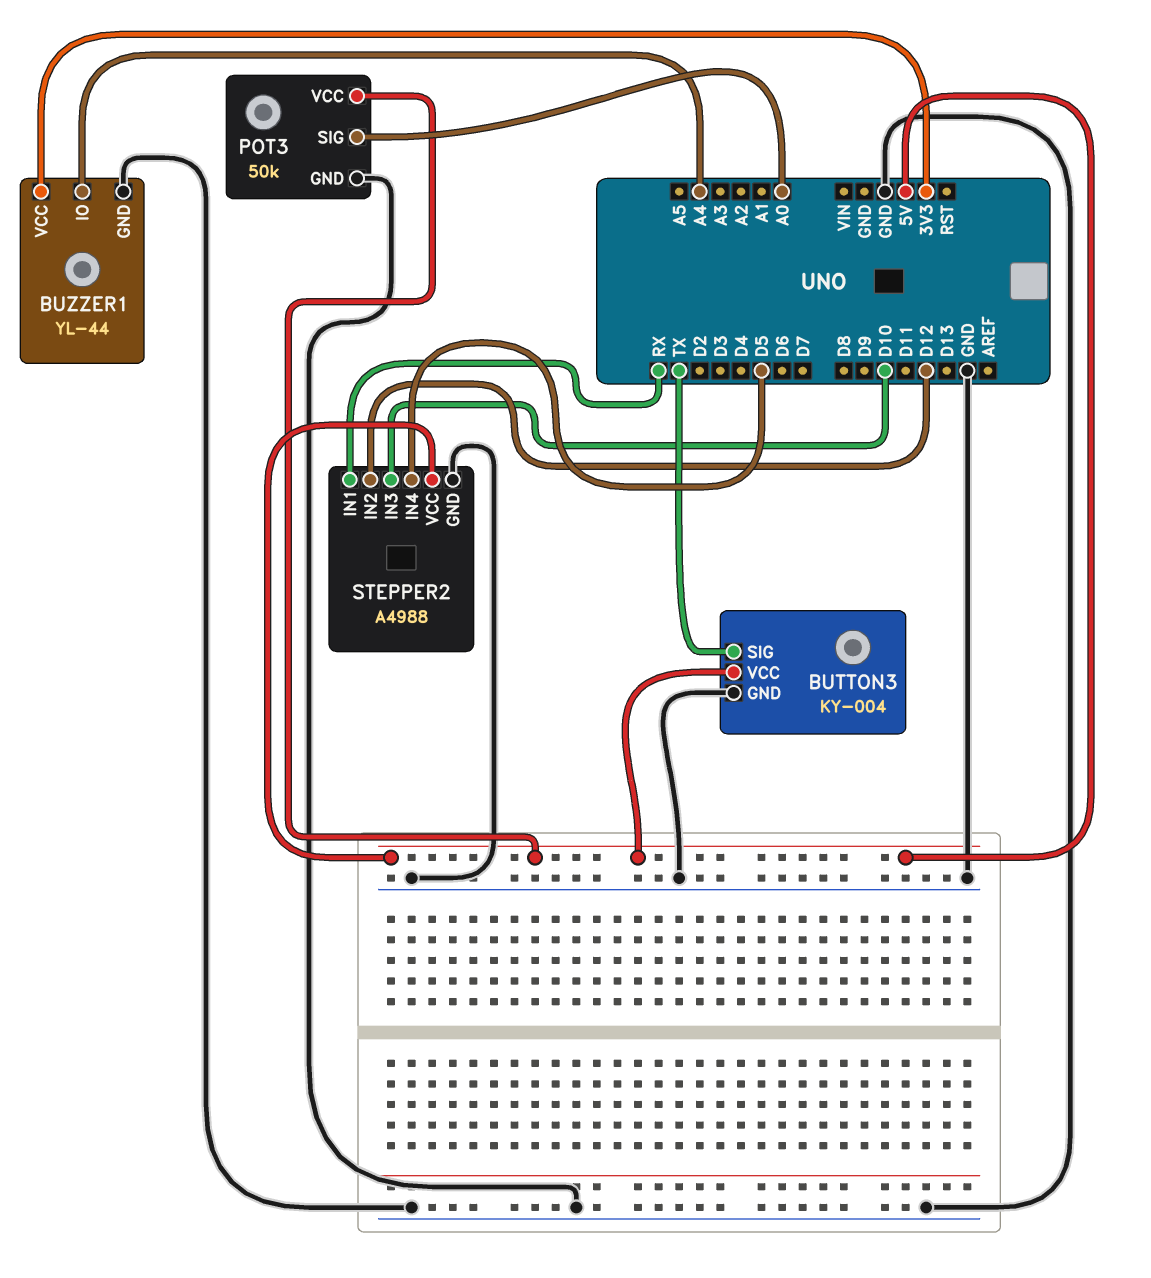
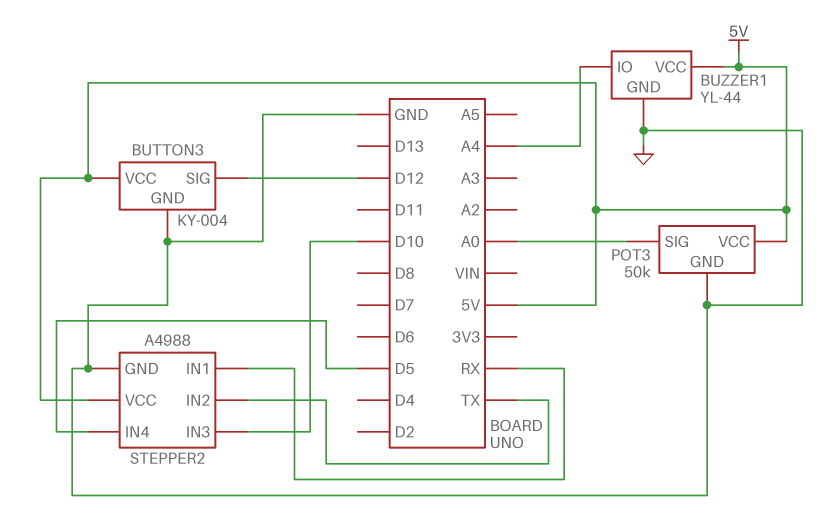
BUTTON3 pin SIG: TX -> D12
BUZZER1 pin VCC: 3V3 -> 5V
STEPPER2 pin IN2: D12 -> TX

